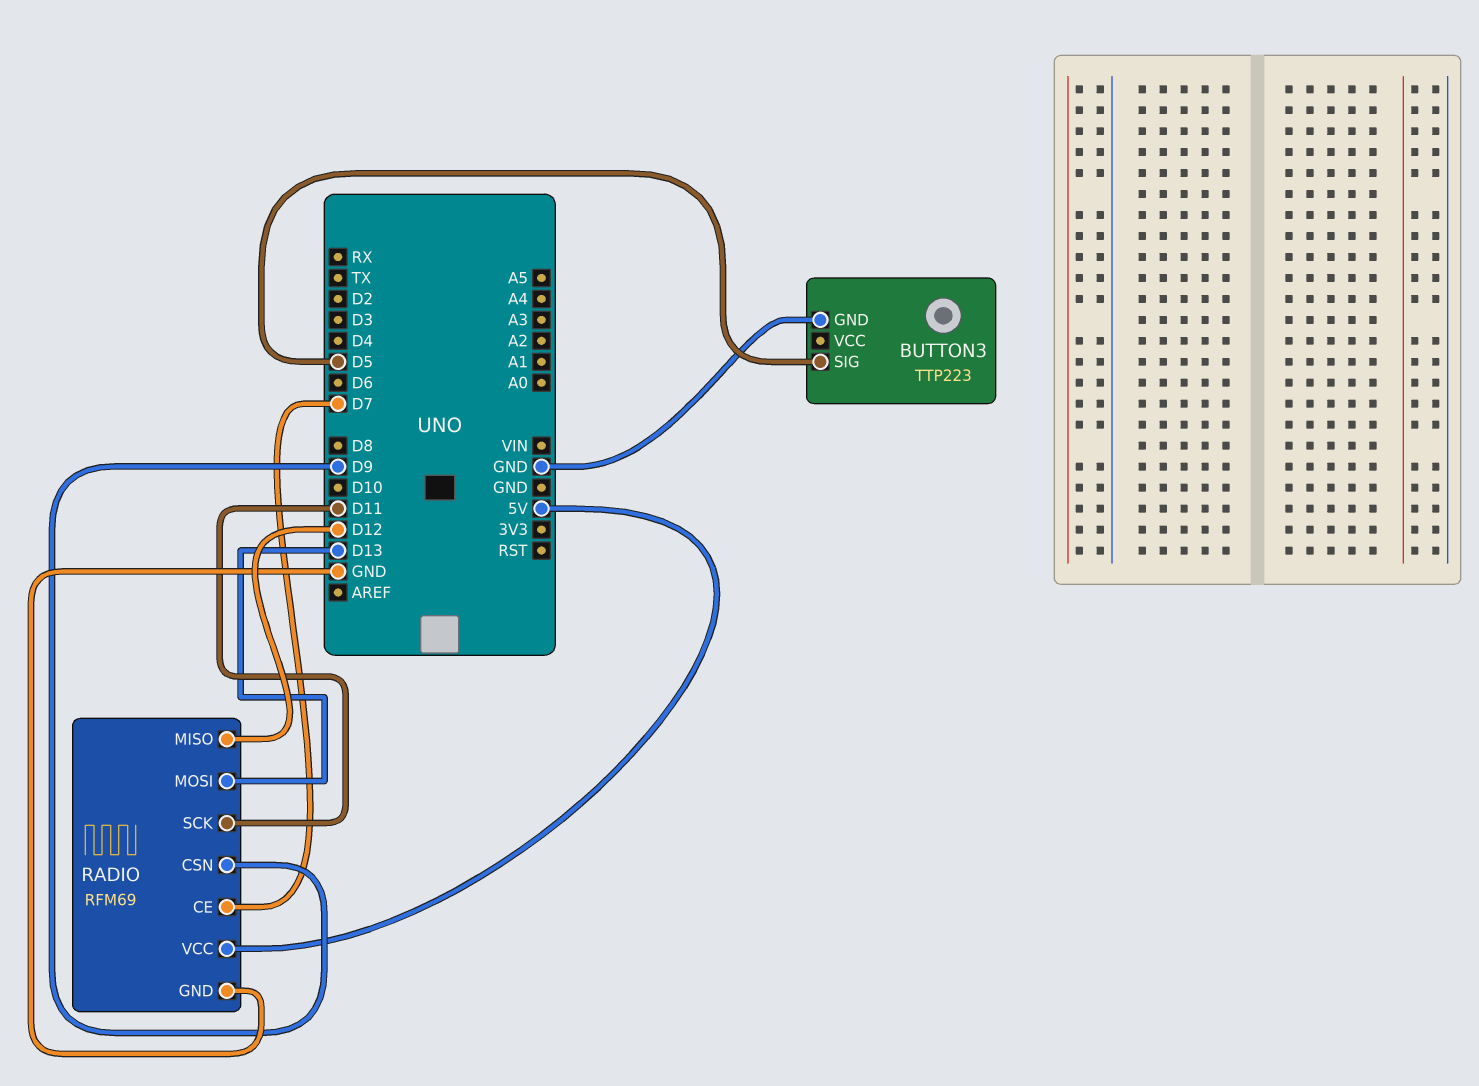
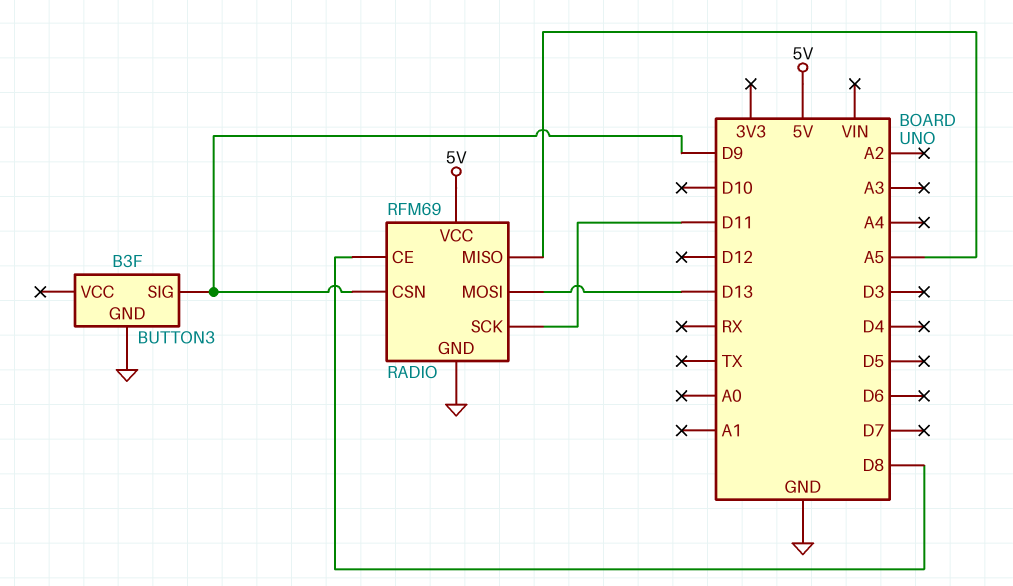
BUTTON3: TTP223 -> B3F
BUTTON3 pin SIG: D5 -> D9
RADIO pin CE: D7 -> D8
RADIO pin MISO: D12 -> A5

